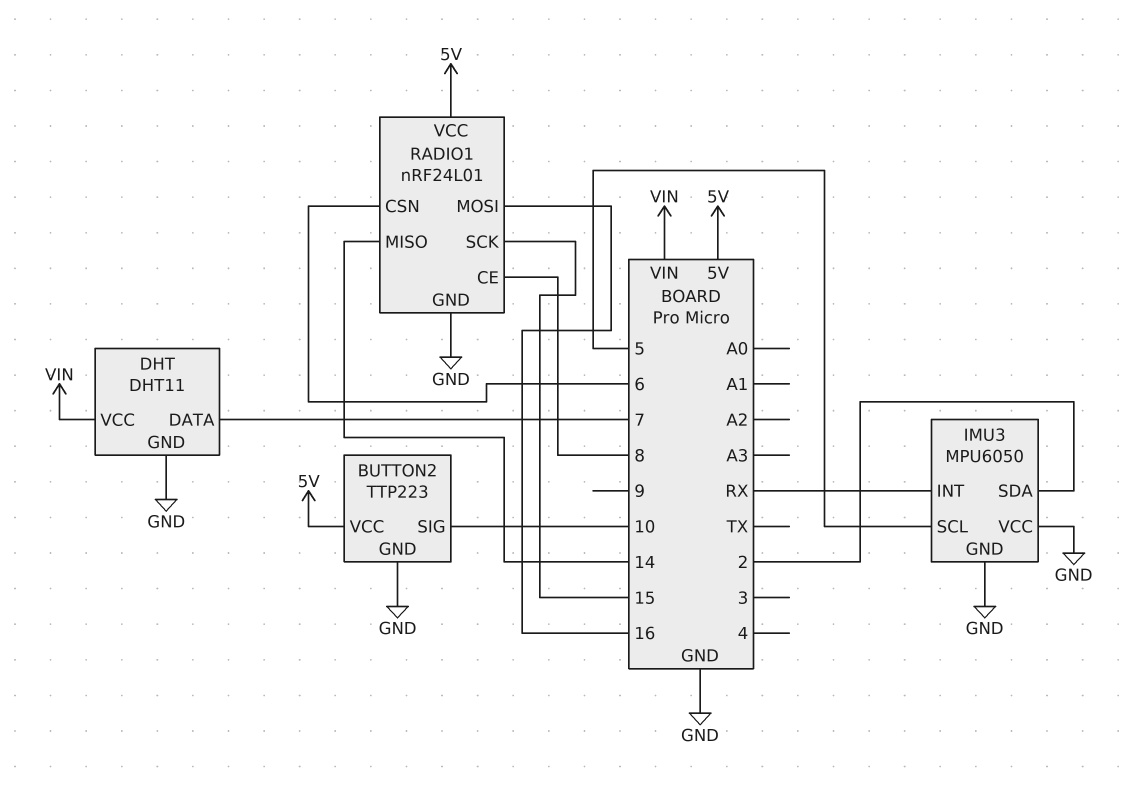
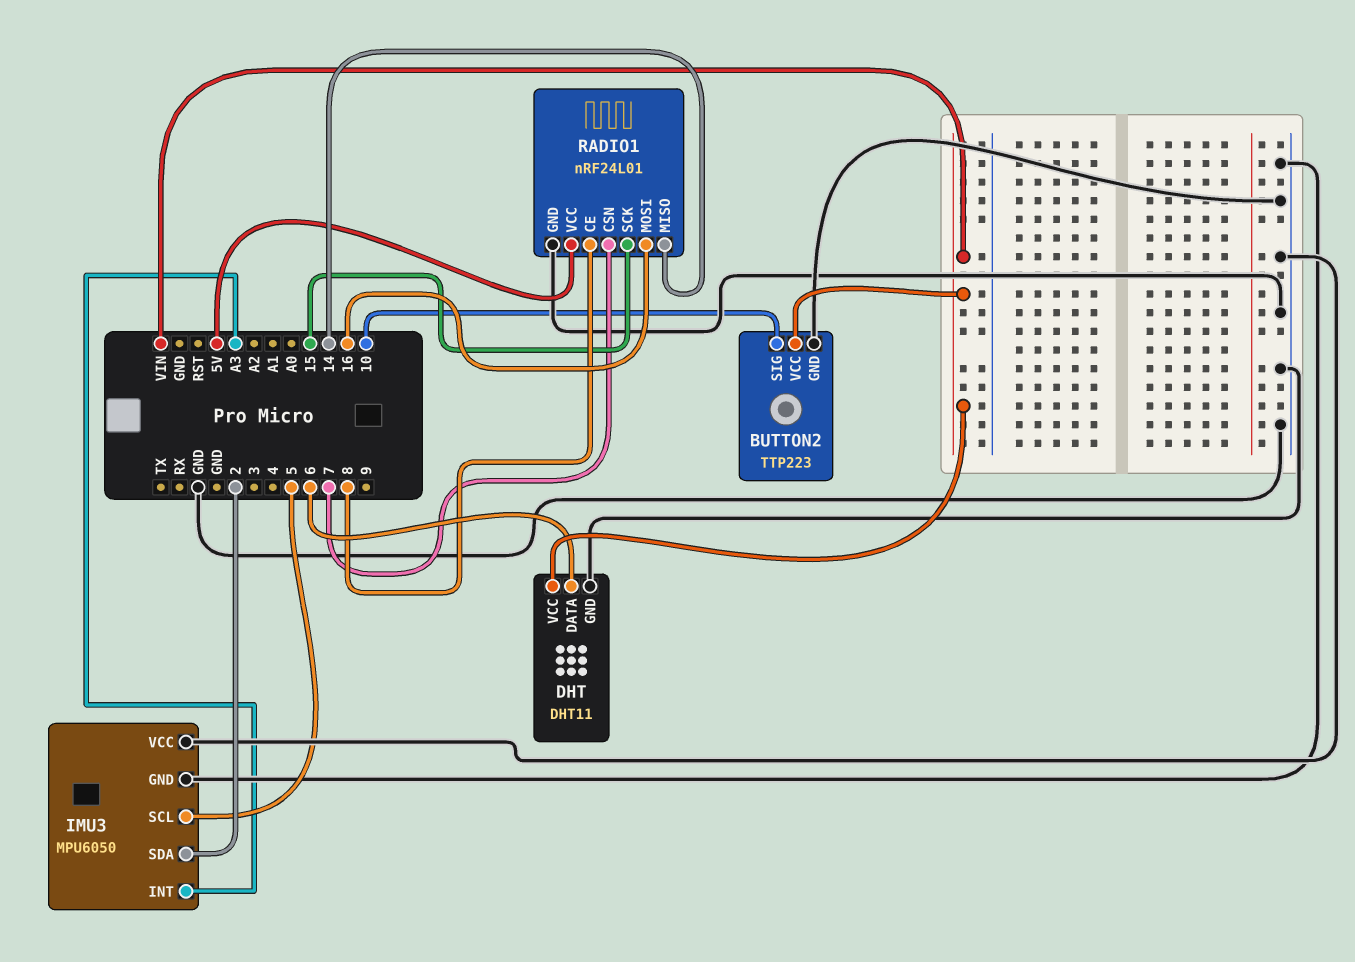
BUTTON2 pin VCC: 5V -> VIN
DHT pin DATA: 7 -> 6
IMU3 pin INT: RX -> A3
RADIO1 pin CSN: 6 -> 7

